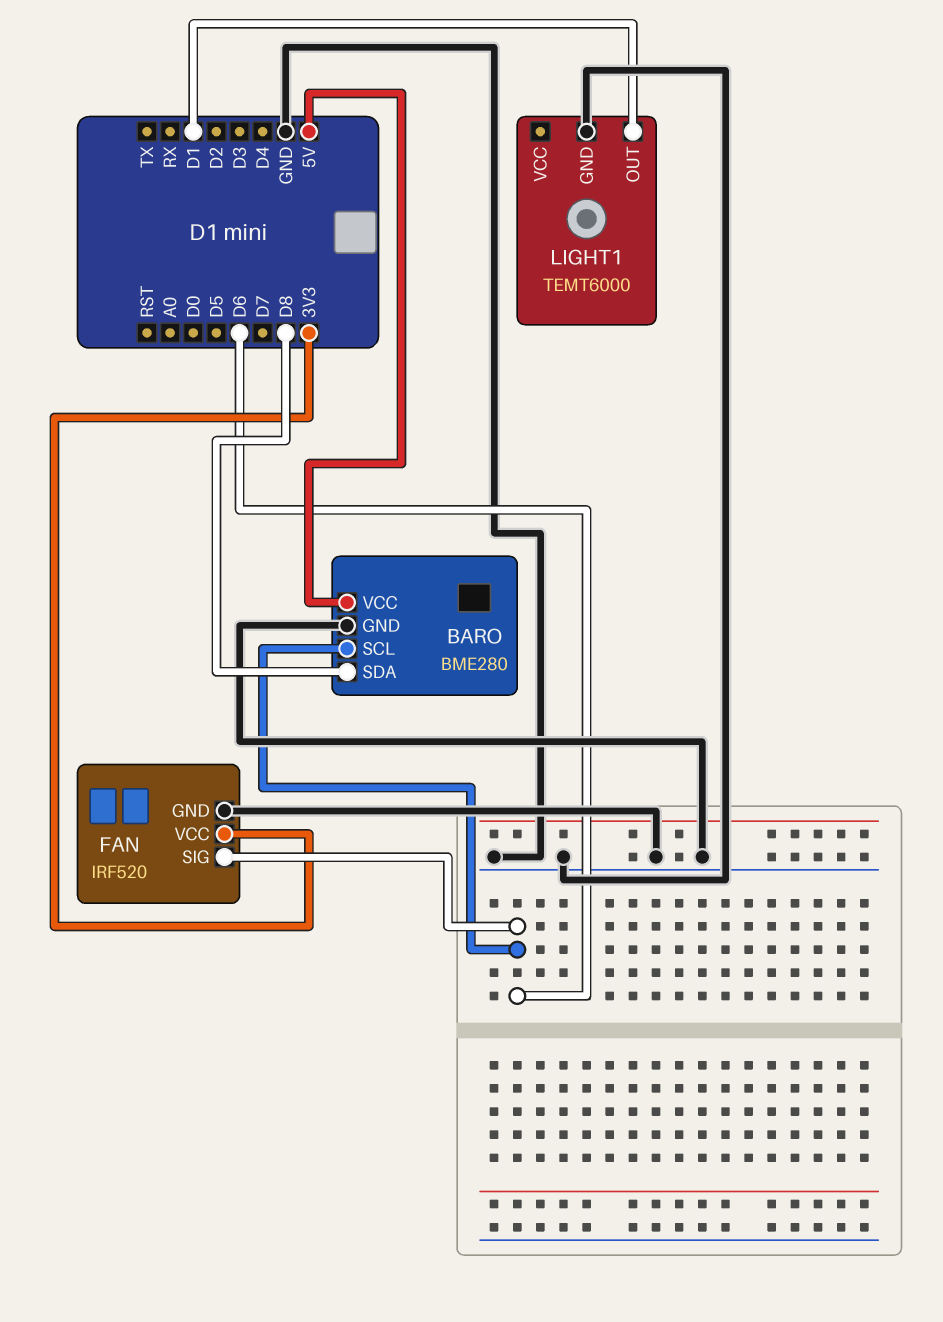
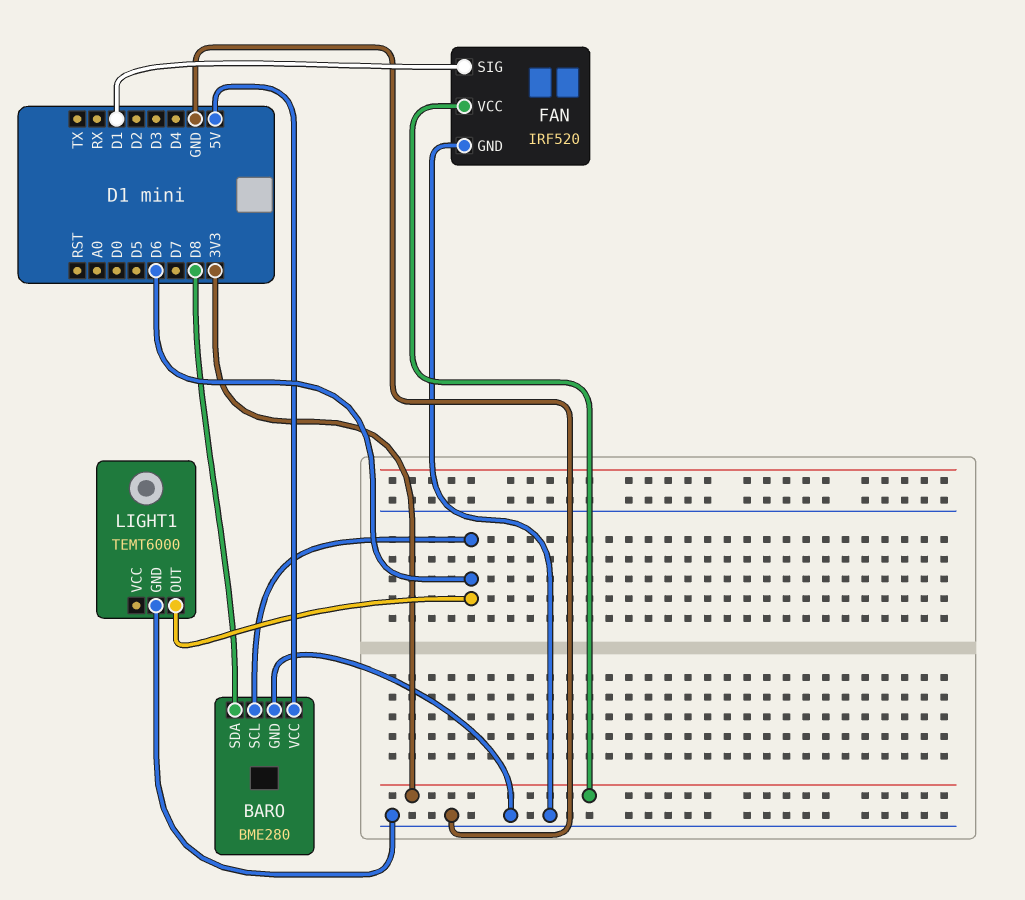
FAN pin SIG: D6 -> D1
LIGHT1 pin OUT: D1 -> D6

